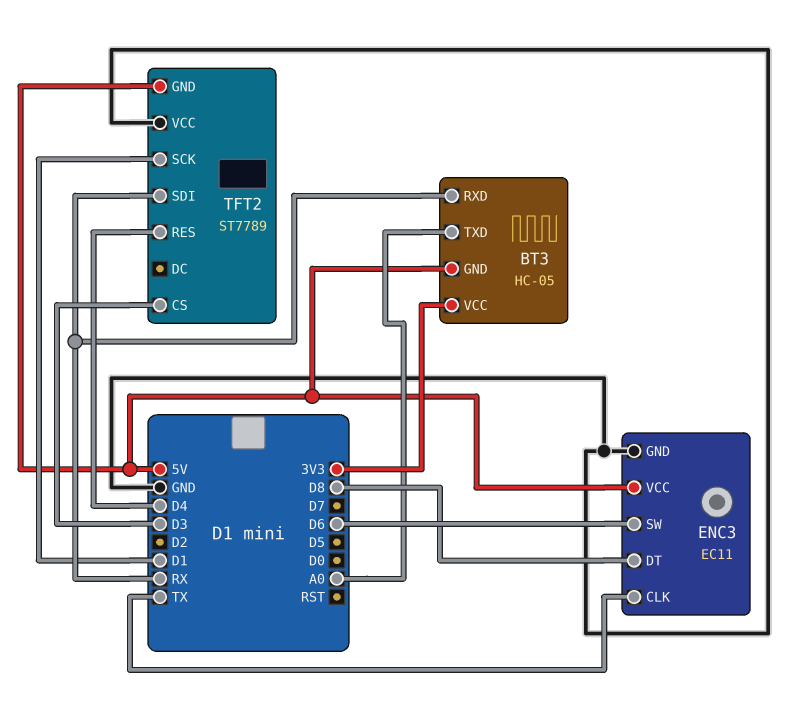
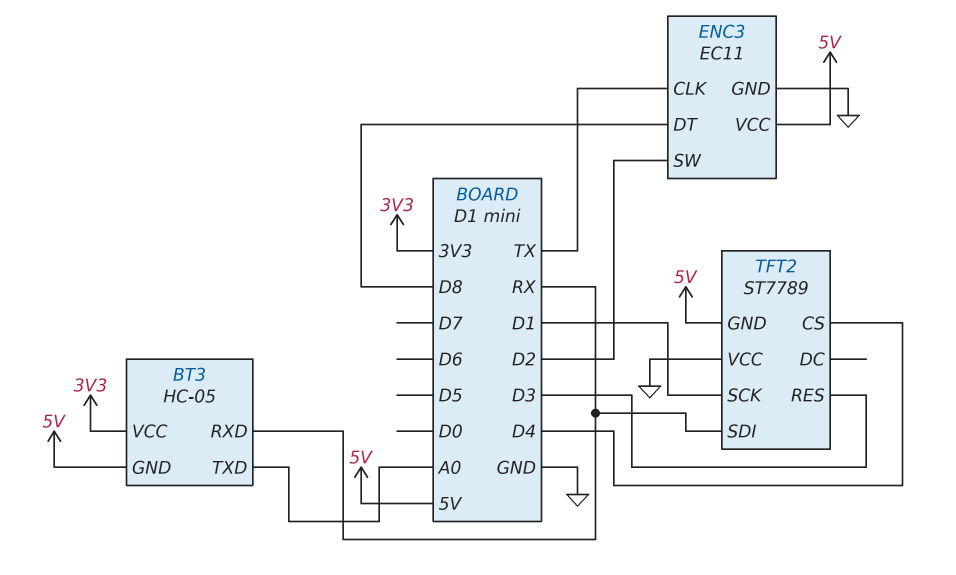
ENC3 pin SW: D6 -> D2
TFT2 pin CS: D3 -> D4
TFT2 pin RES: D4 -> D3

